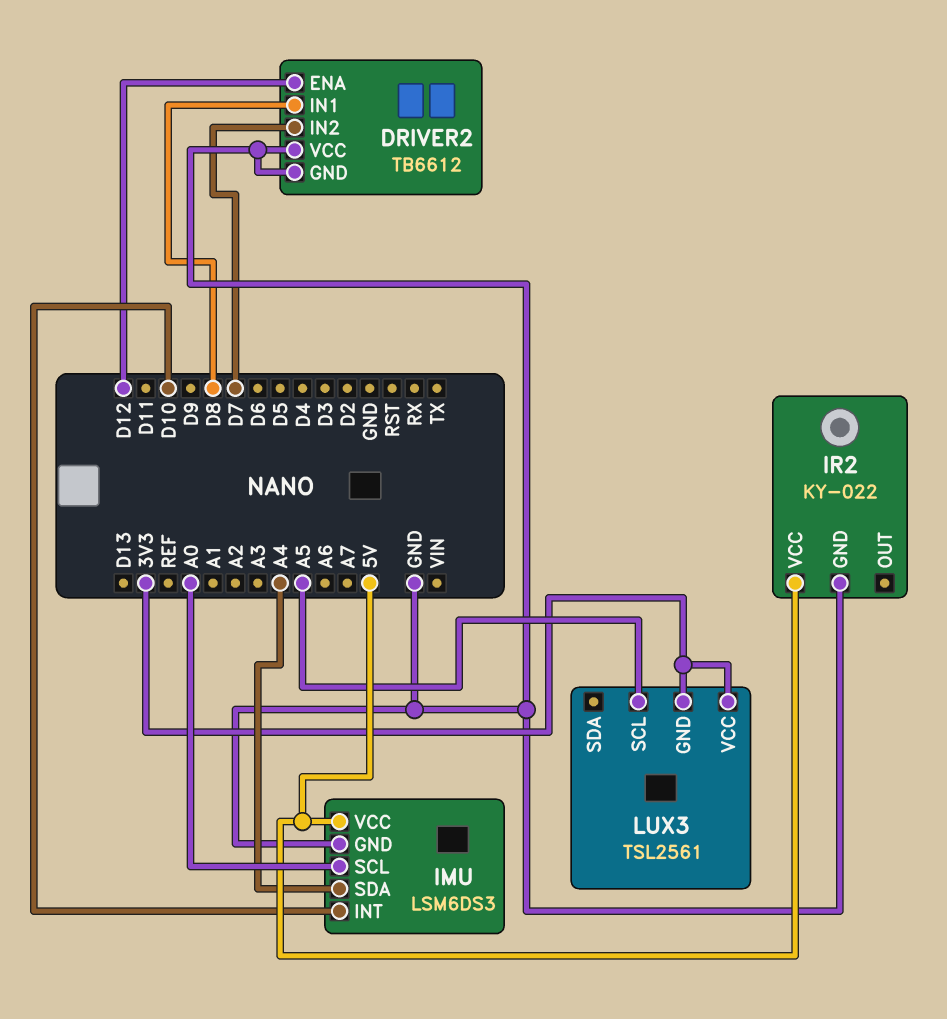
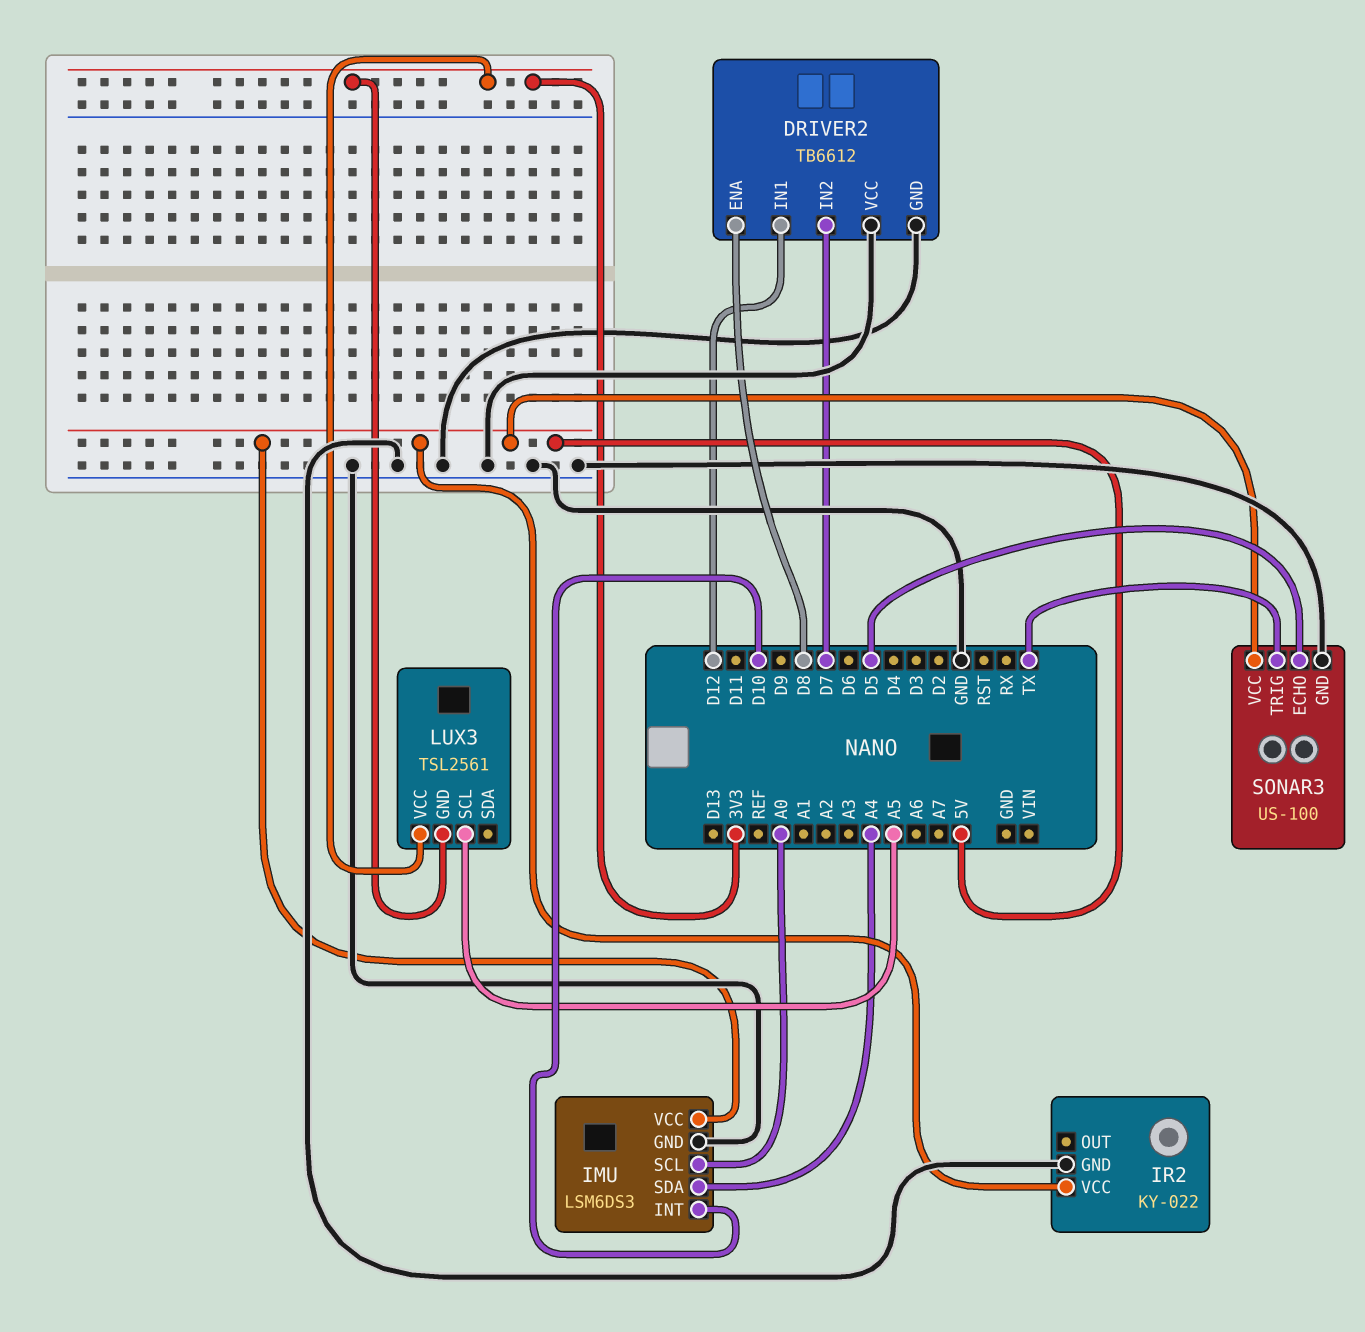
DRIVER2 pin ENA: D12 -> D8
DRIVER2 pin IN1: D8 -> D12
SONAR3: none -> US-100
SONAR3 pin ECHO: none -> D5
SONAR3 pin GND: none -> GND
SONAR3 pin TRIG: none -> TX
SONAR3 pin VCC: none -> 5V

